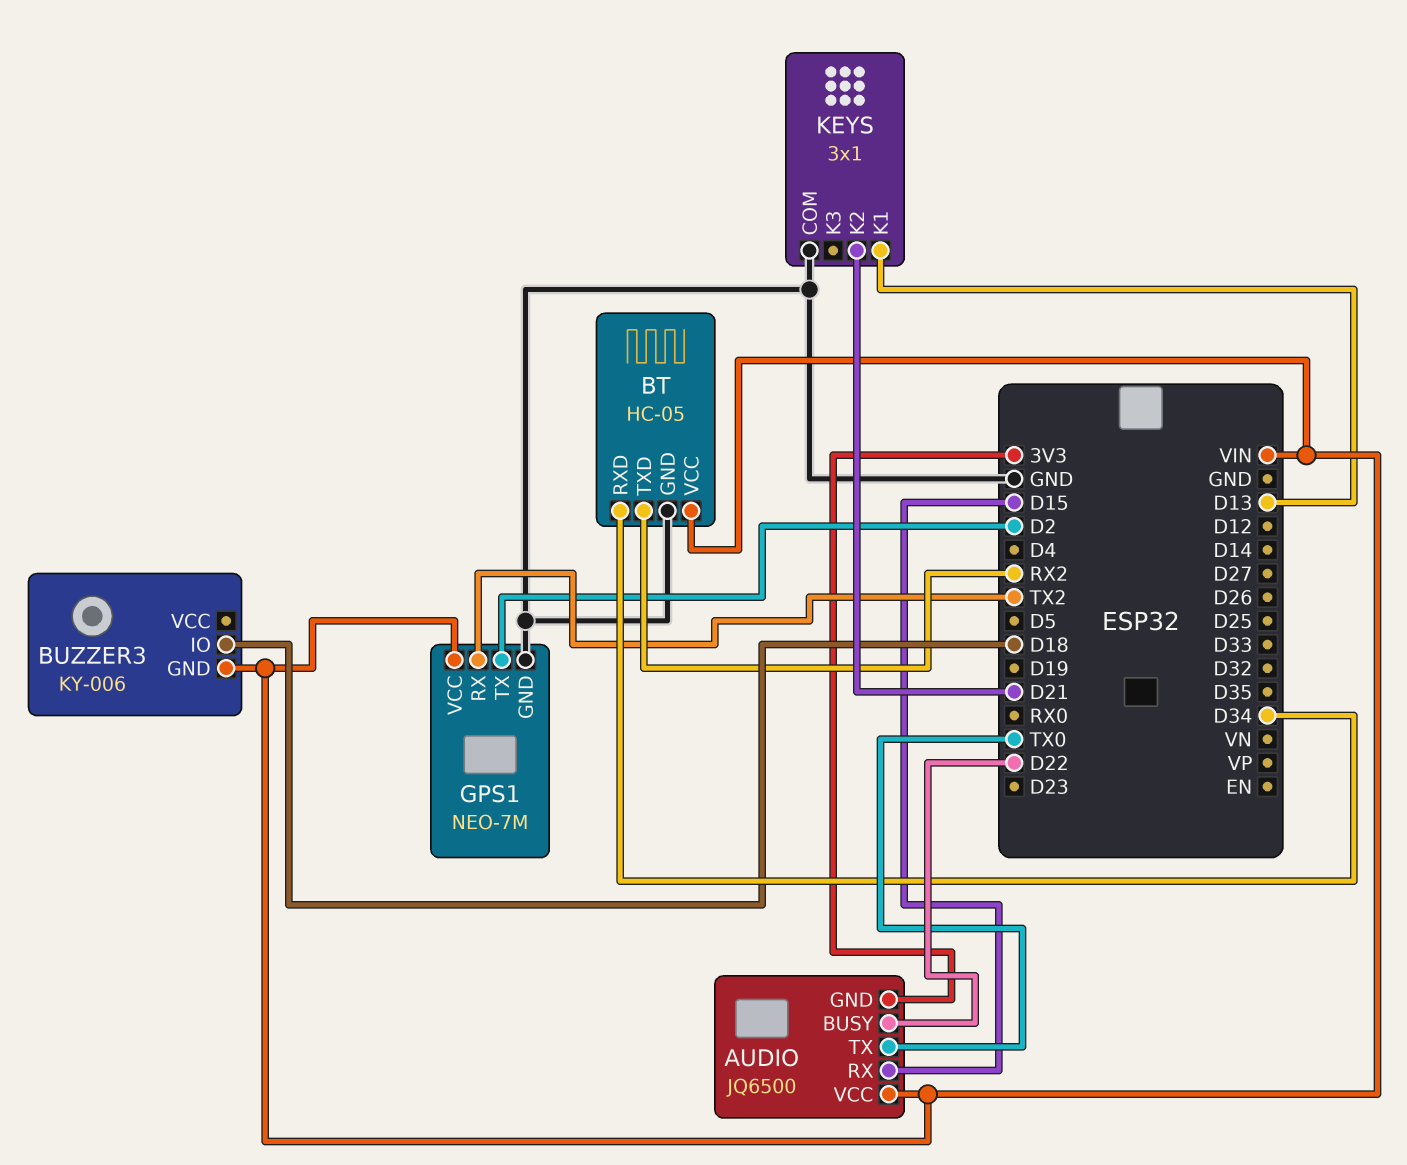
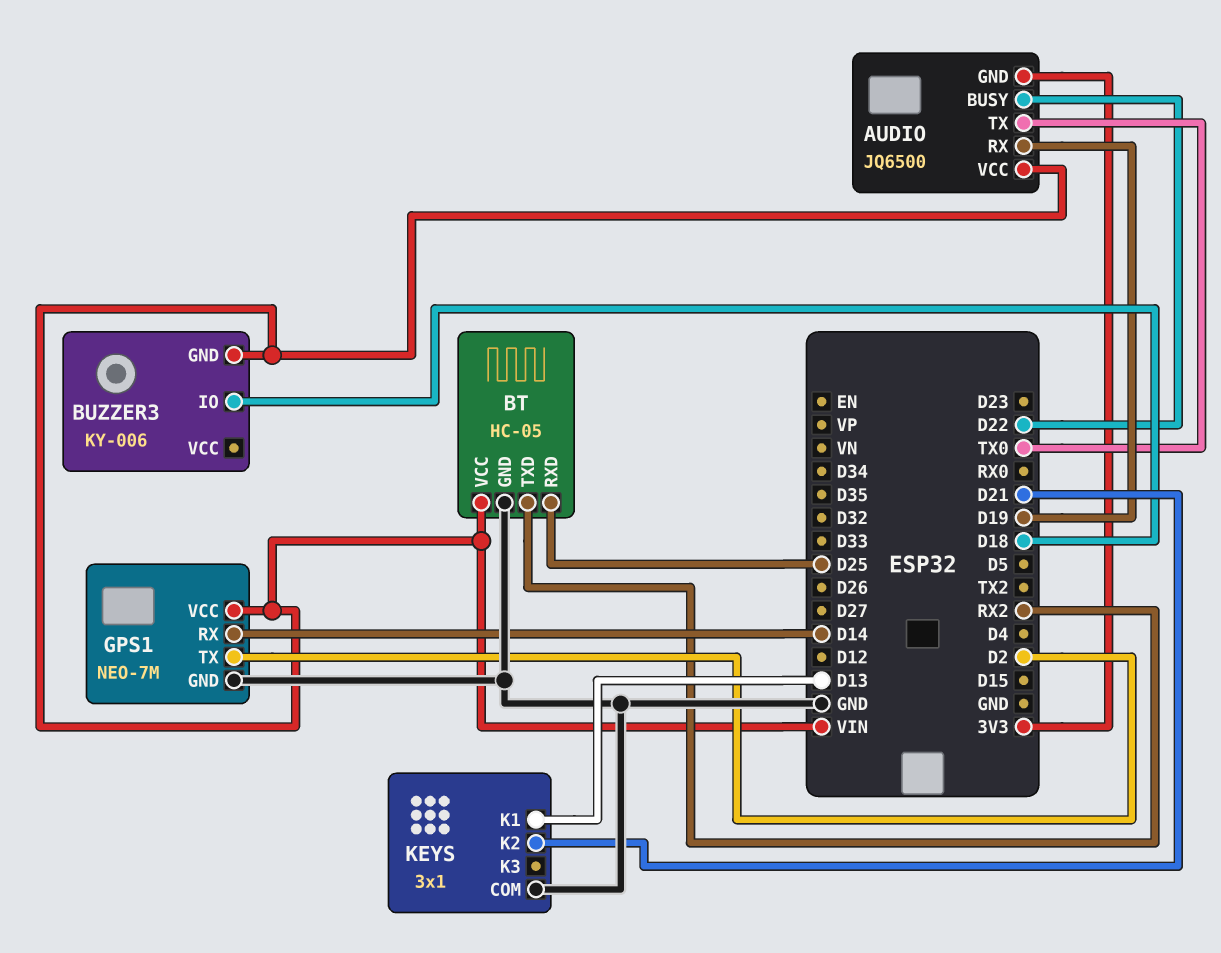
AUDIO pin RX: D15 -> D19
BT pin RXD: D34 -> D25
GPS1 pin RX: TX2 -> D14

